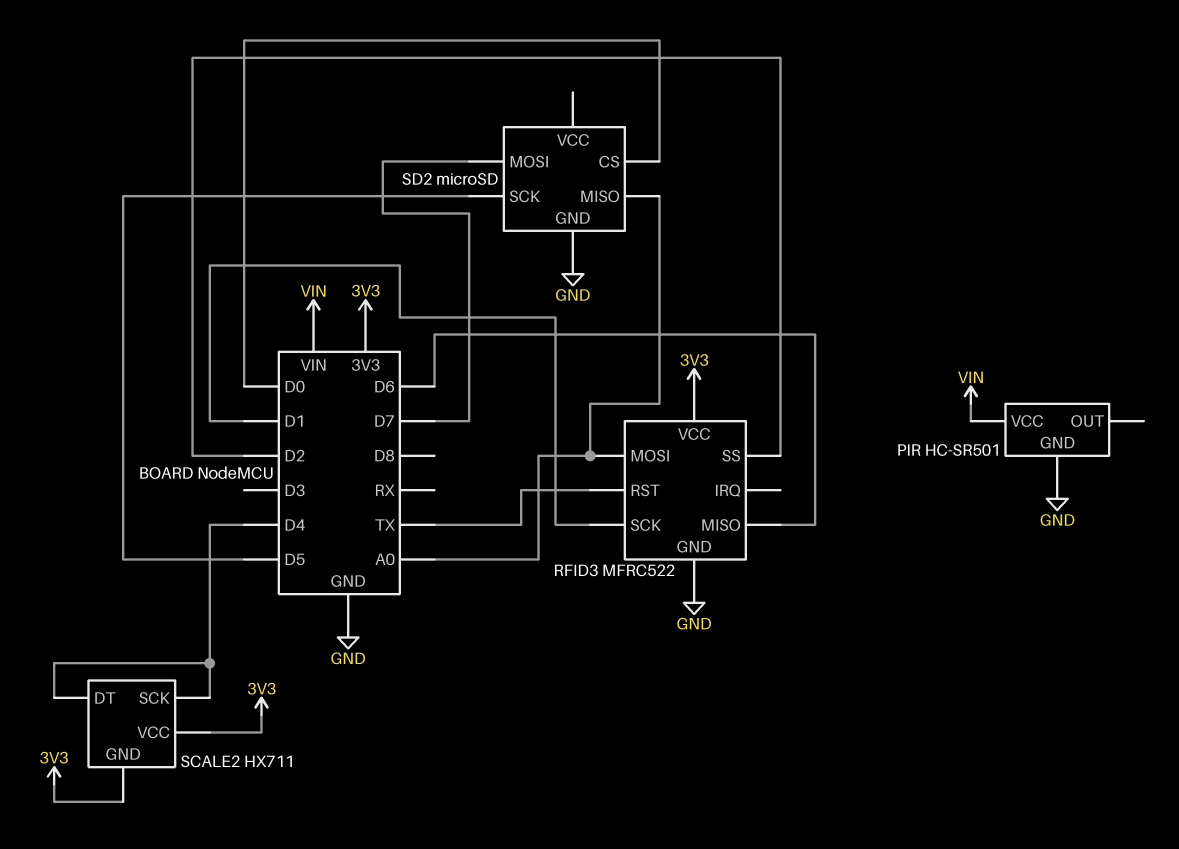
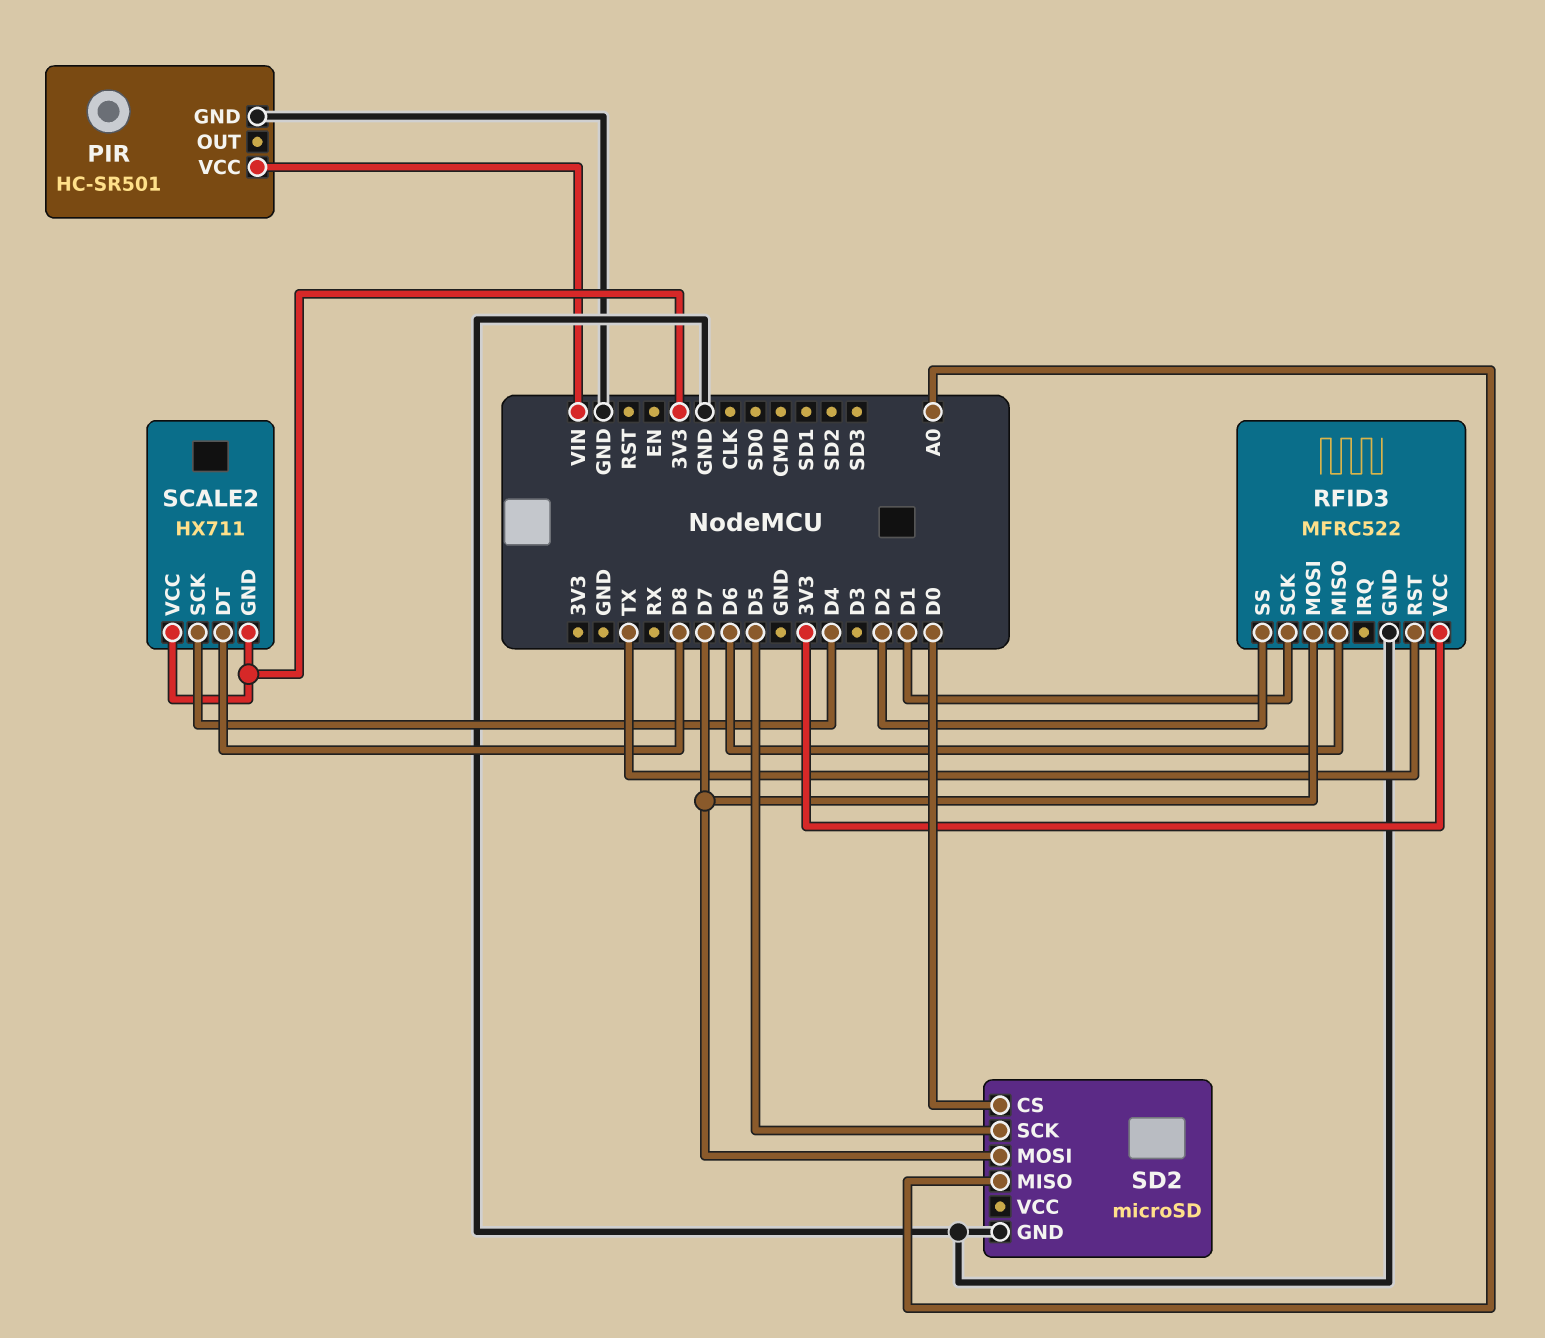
RFID3 pin MOSI: A0 -> D7
SCALE2 pin DT: D4 -> D8

